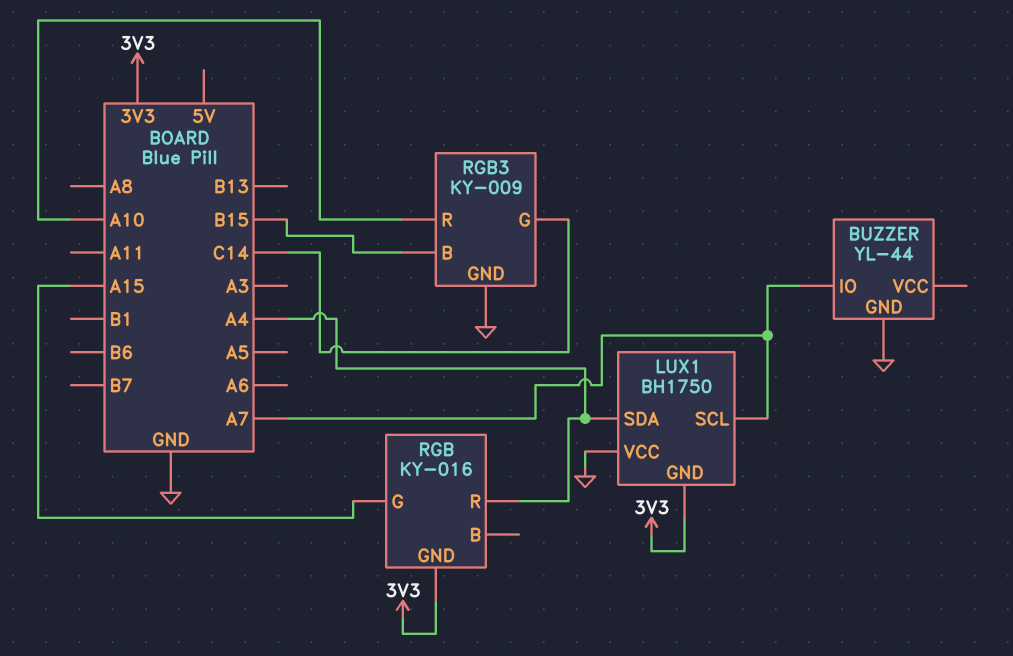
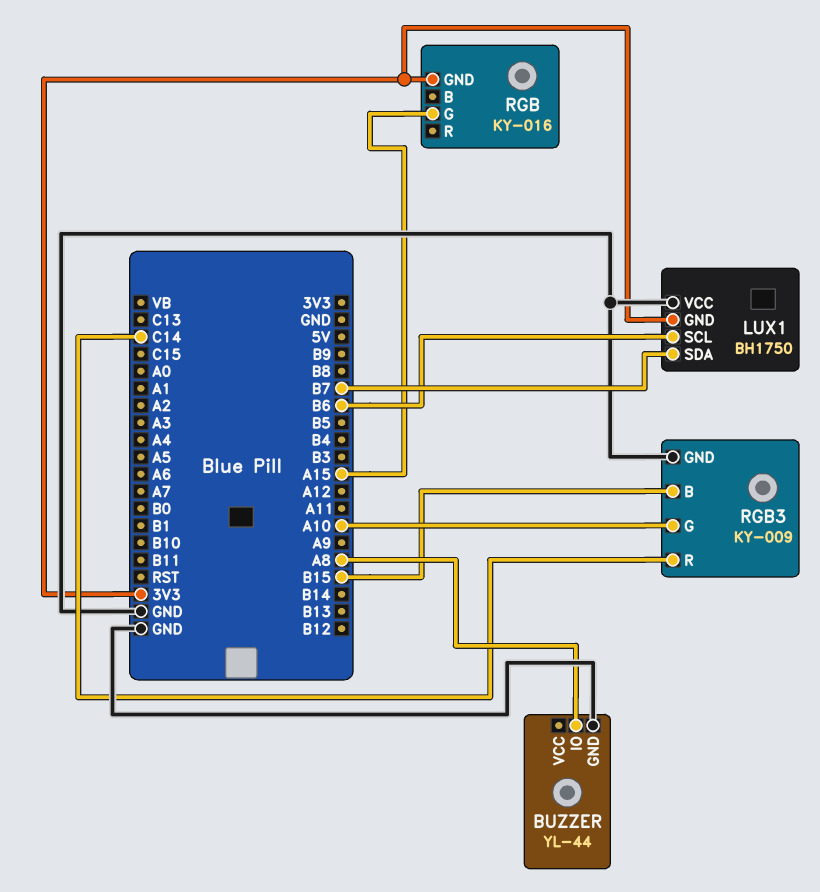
BUZZER pin IO: A7 -> A8
LUX1 pin SCL: A7 -> B6
LUX1 pin SDA: A4 -> B7
RGB pin R: A4 -> none
RGB3 pin G: C14 -> A10
RGB3 pin R: A10 -> C14

